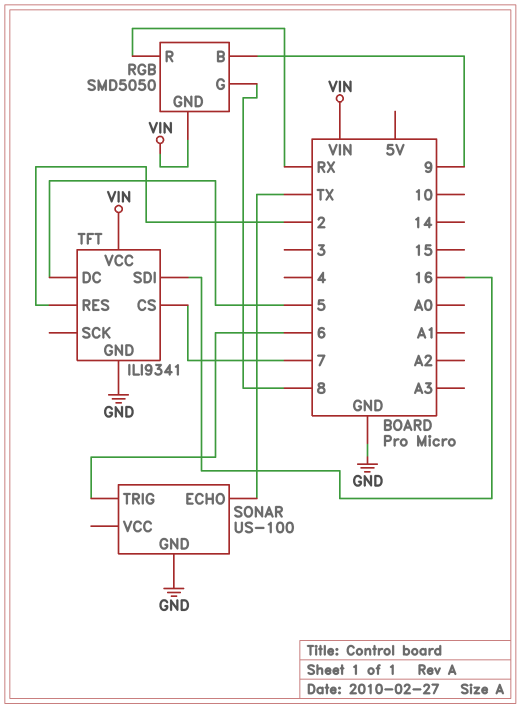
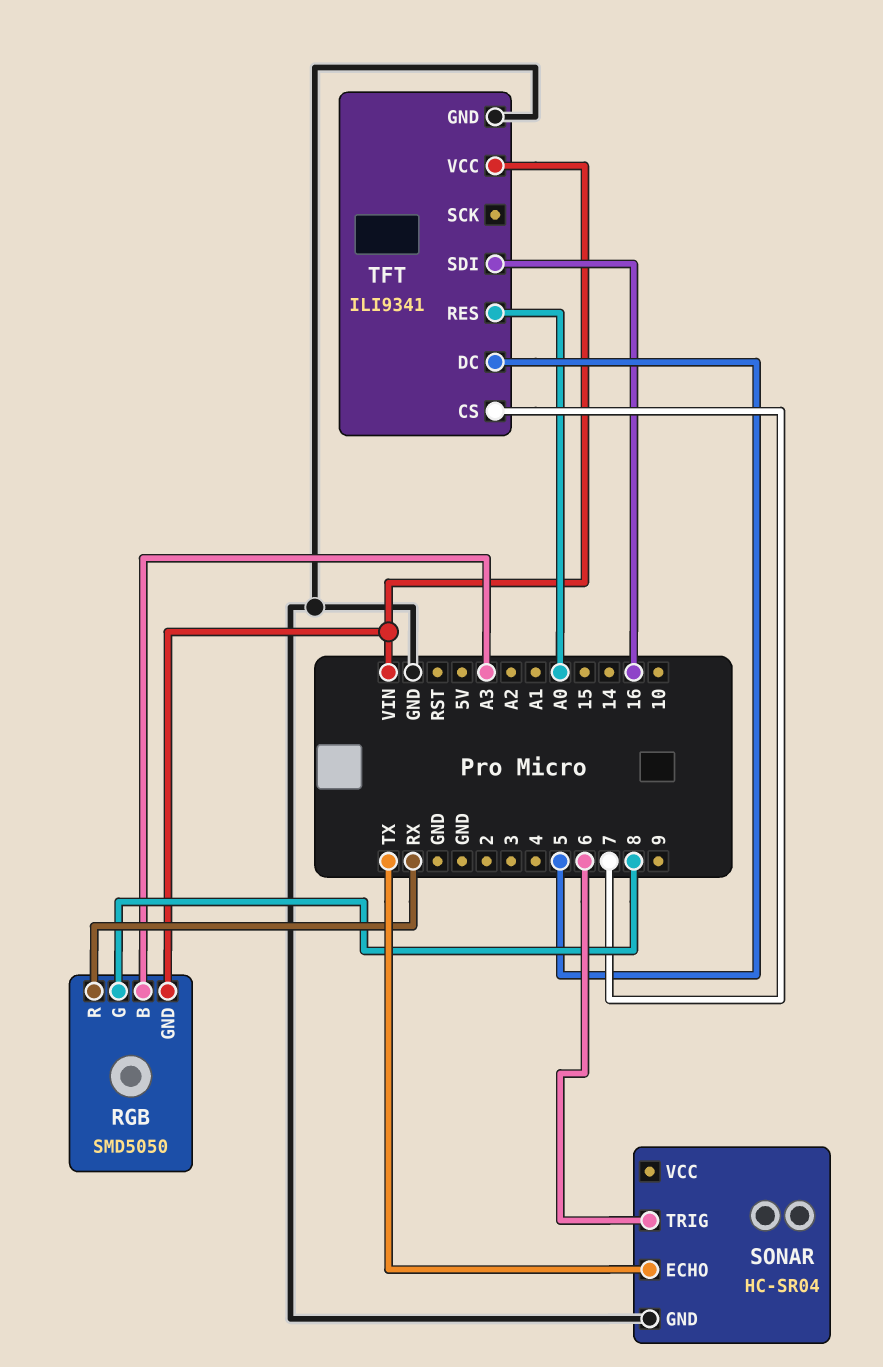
RGB pin B: 9 -> A3
SONAR: US-100 -> HC-SR04
TFT pin RES: 2 -> A0

